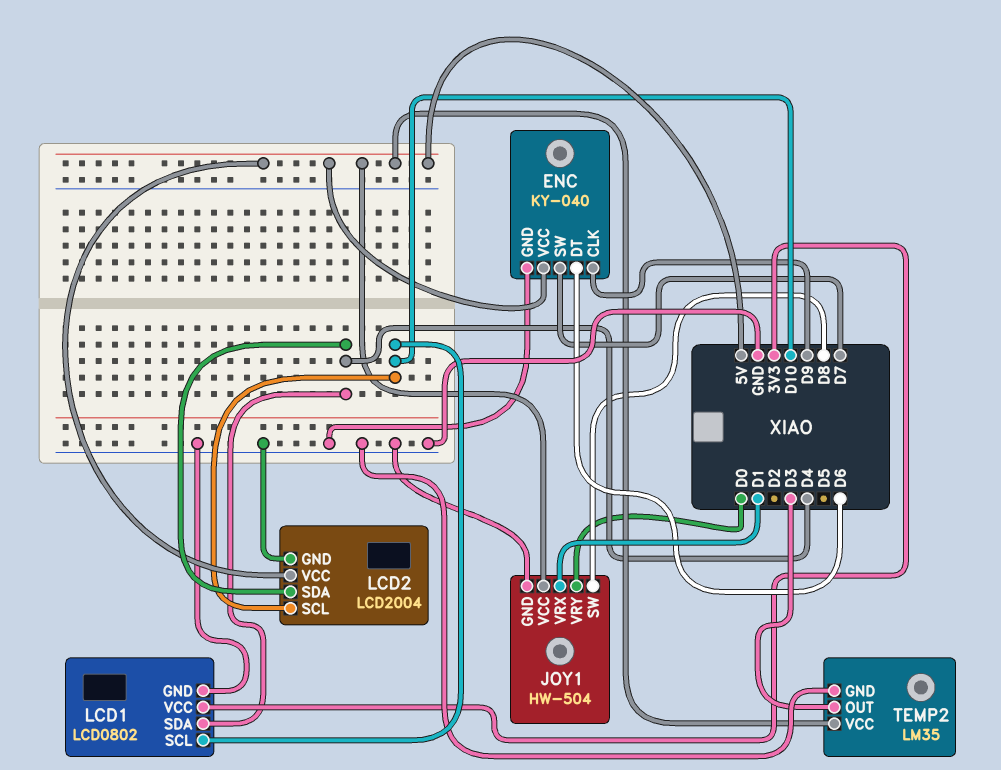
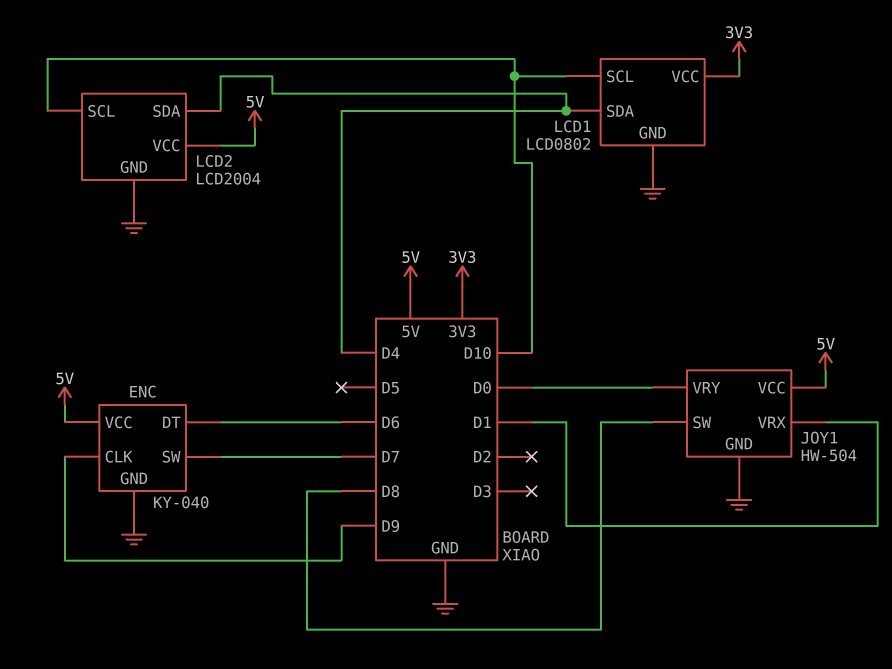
TEMP2: LM35 -> none
TEMP2 pin GND: GND -> none
TEMP2 pin OUT: D3 -> none
TEMP2 pin VCC: 5V -> none

